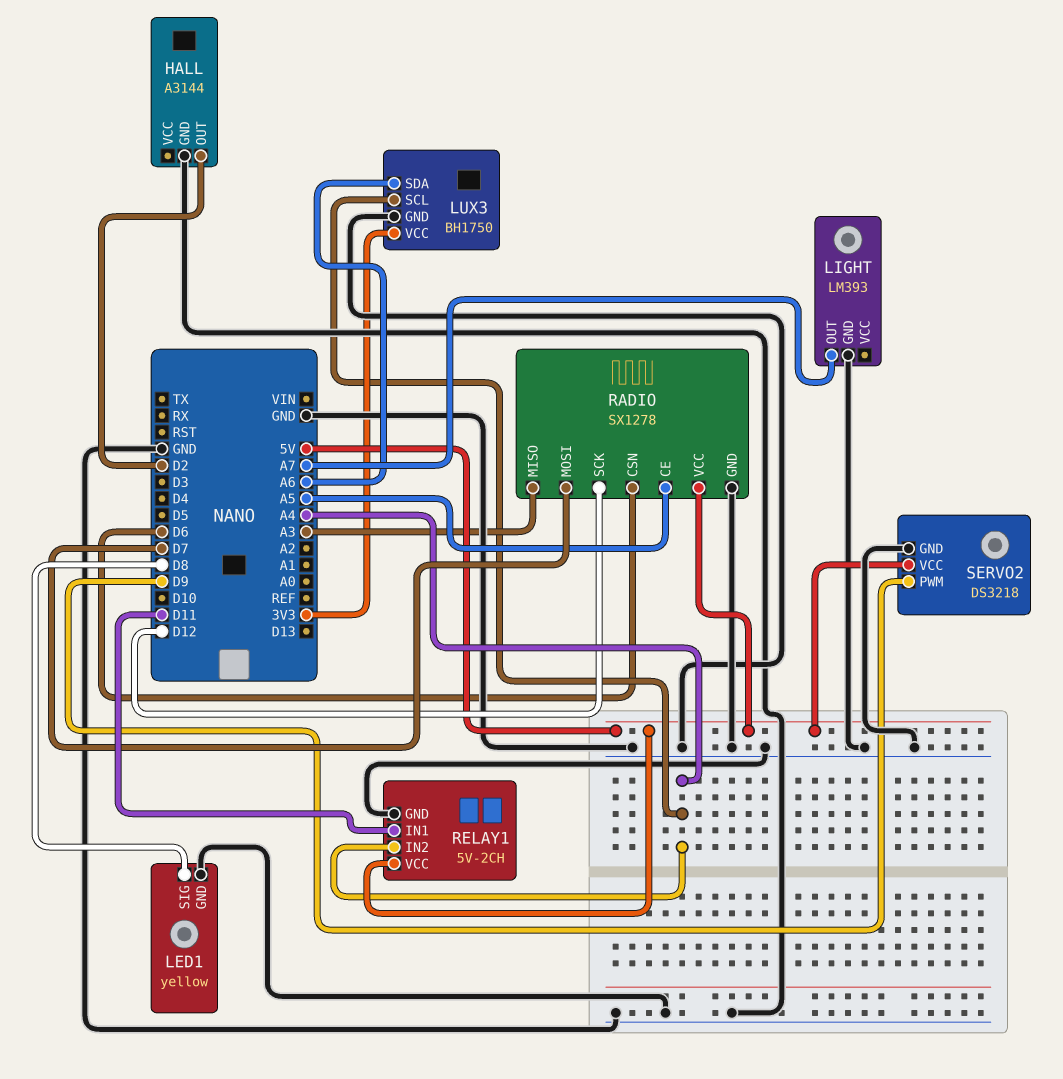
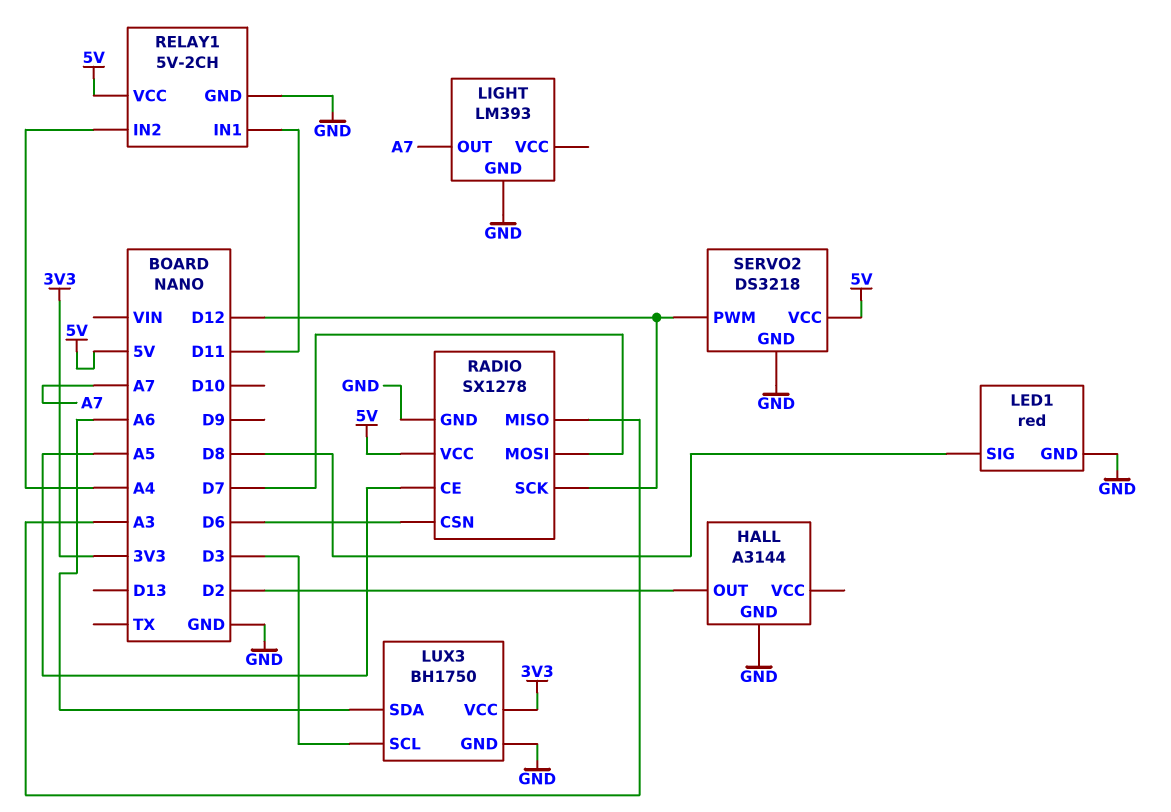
LED1: yellow -> red
LUX3 pin SCL: A4 -> D3
SERVO2 pin PWM: D9 -> D12

